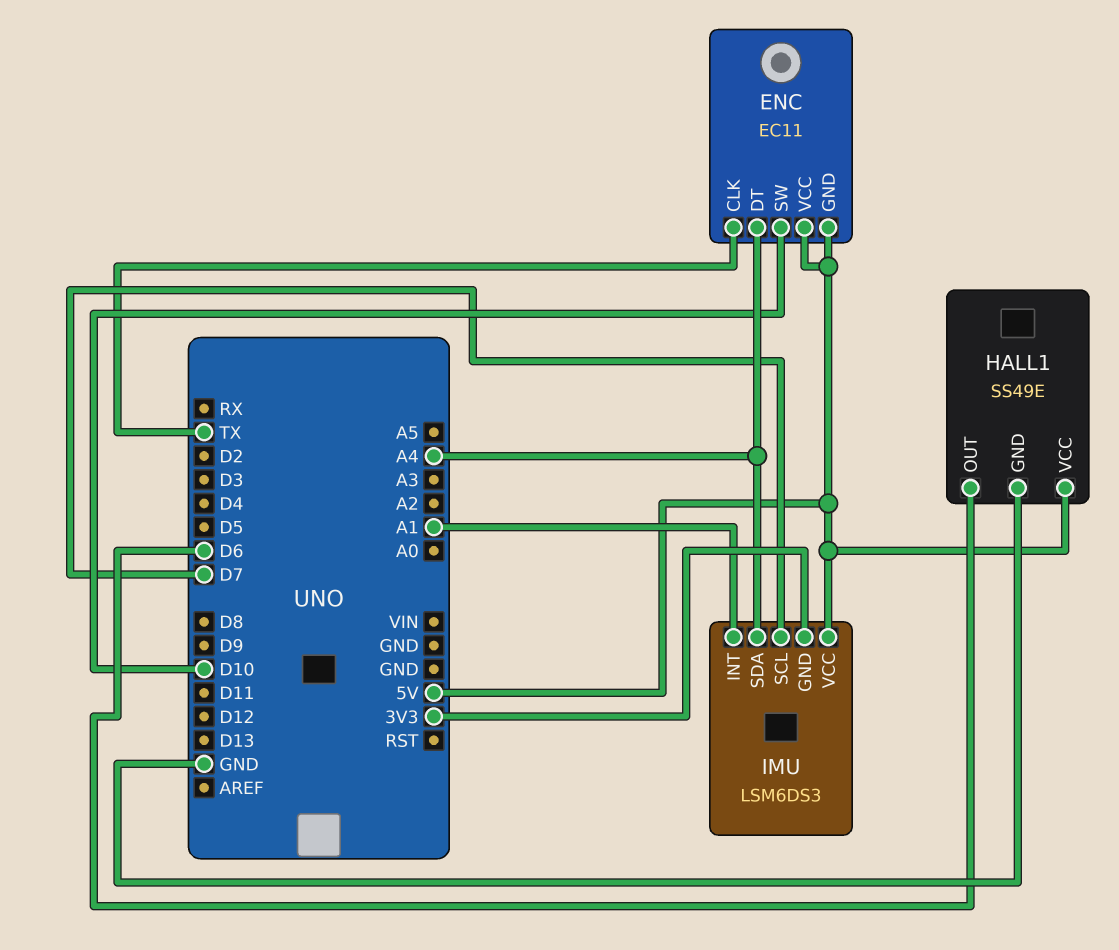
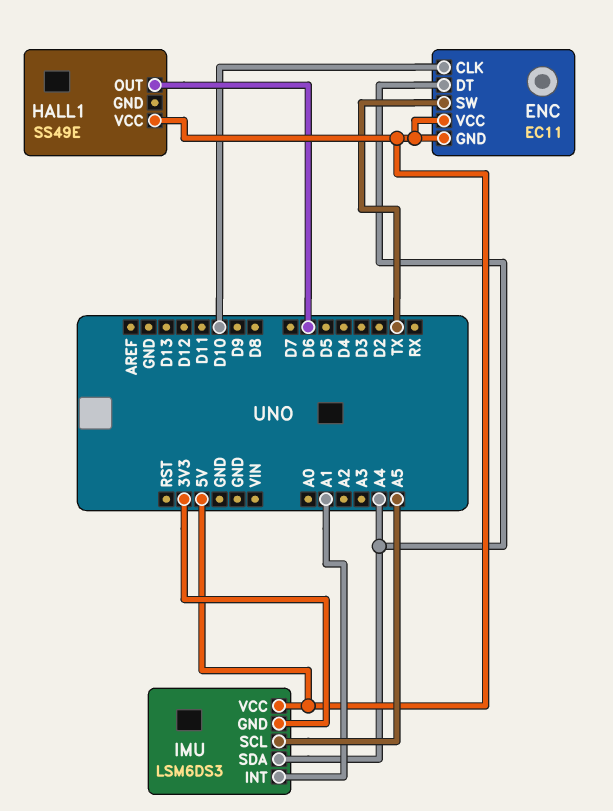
ENC pin CLK: TX -> D10
ENC pin SW: D10 -> TX
HALL1 pin GND: GND -> none
IMU pin SCL: D7 -> A5

